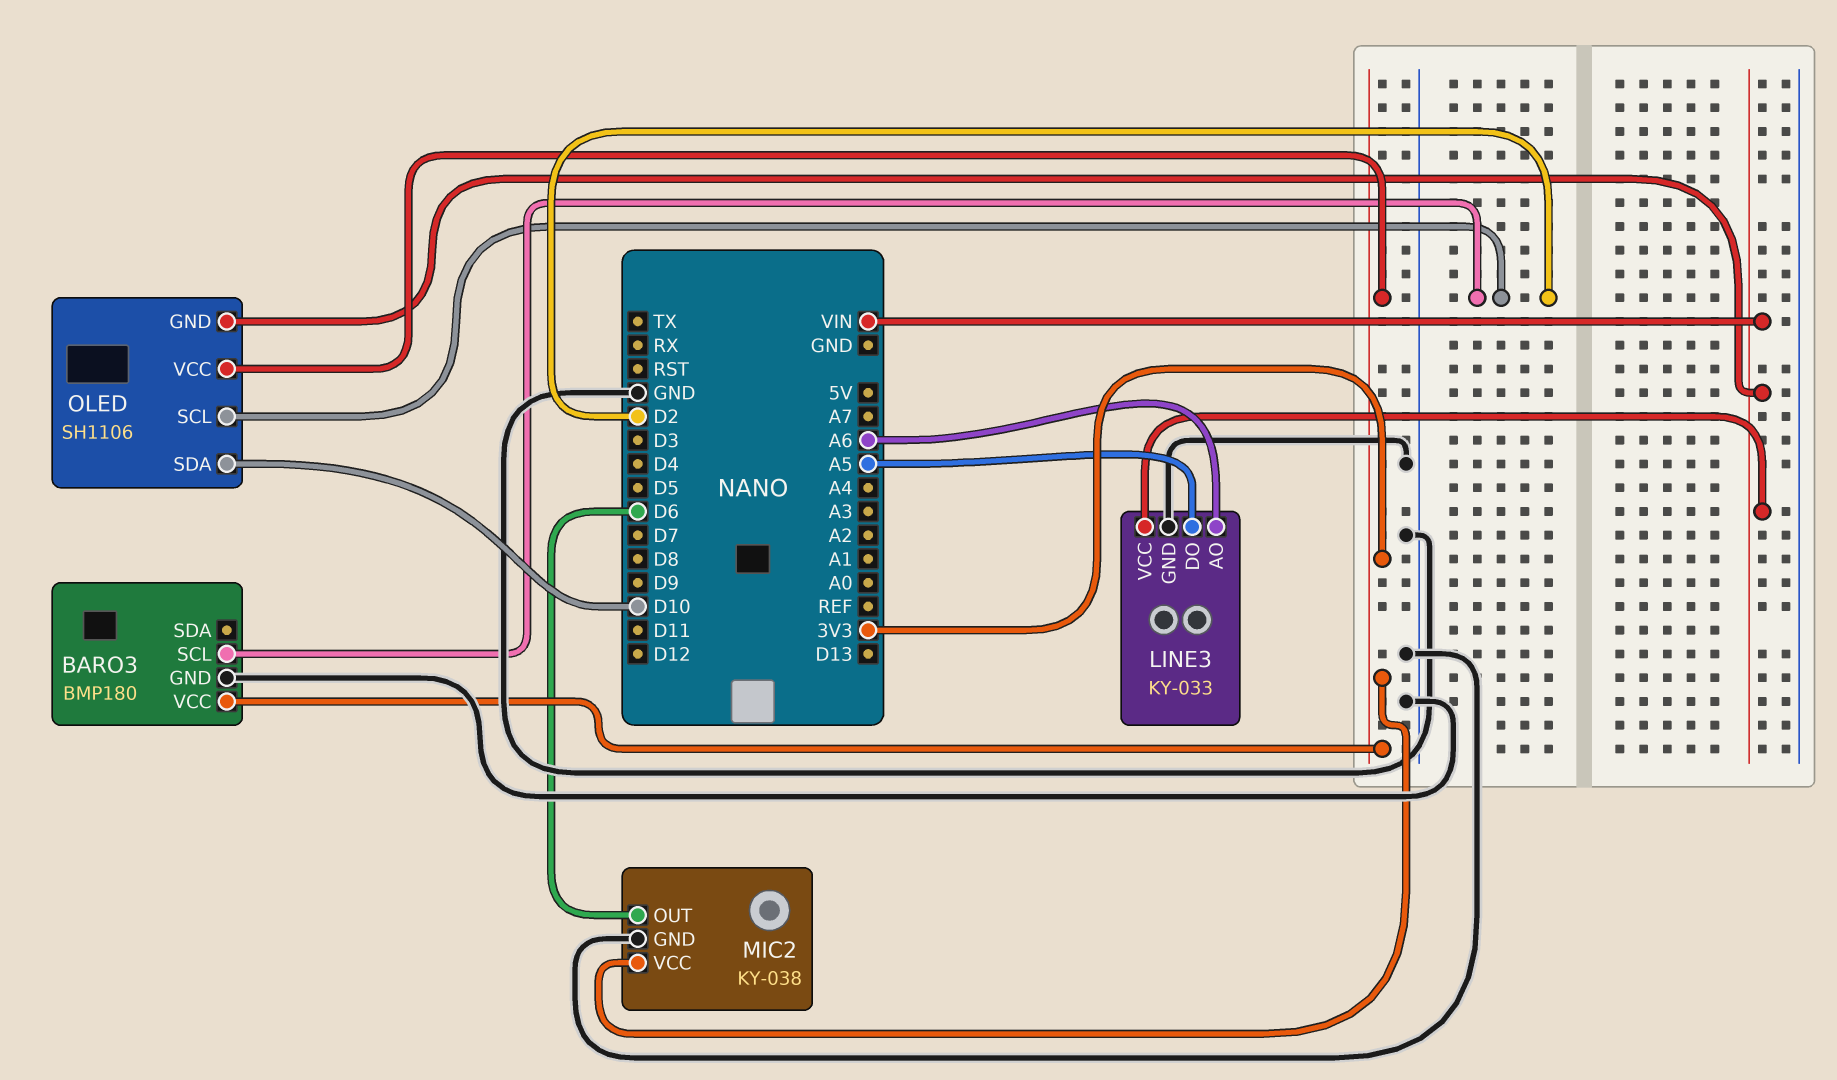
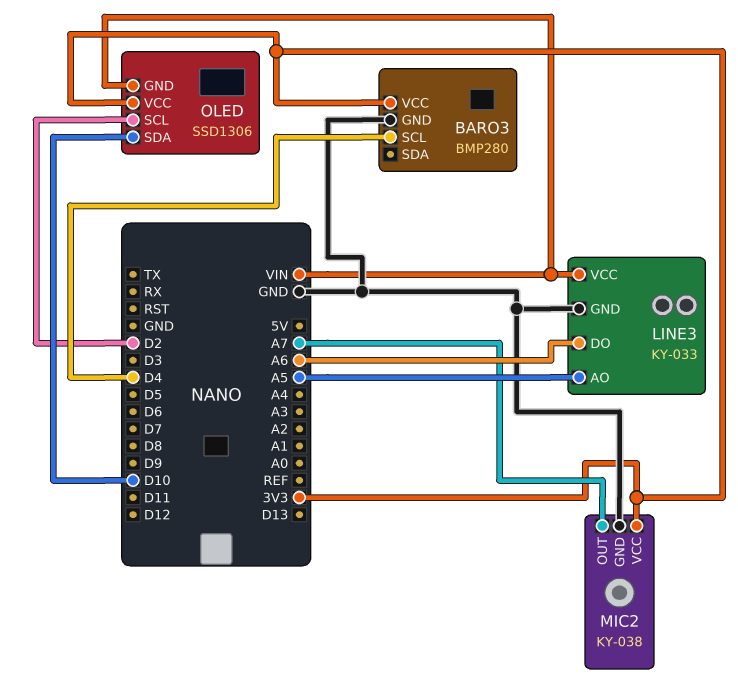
BARO3: BMP180 -> BMP280
BARO3 pin SCL: D2 -> D4
LINE3 pin AO: A6 -> A5
LINE3 pin DO: A5 -> A6
MIC2 pin OUT: D6 -> A7
OLED: SH1106 -> SSD1306

